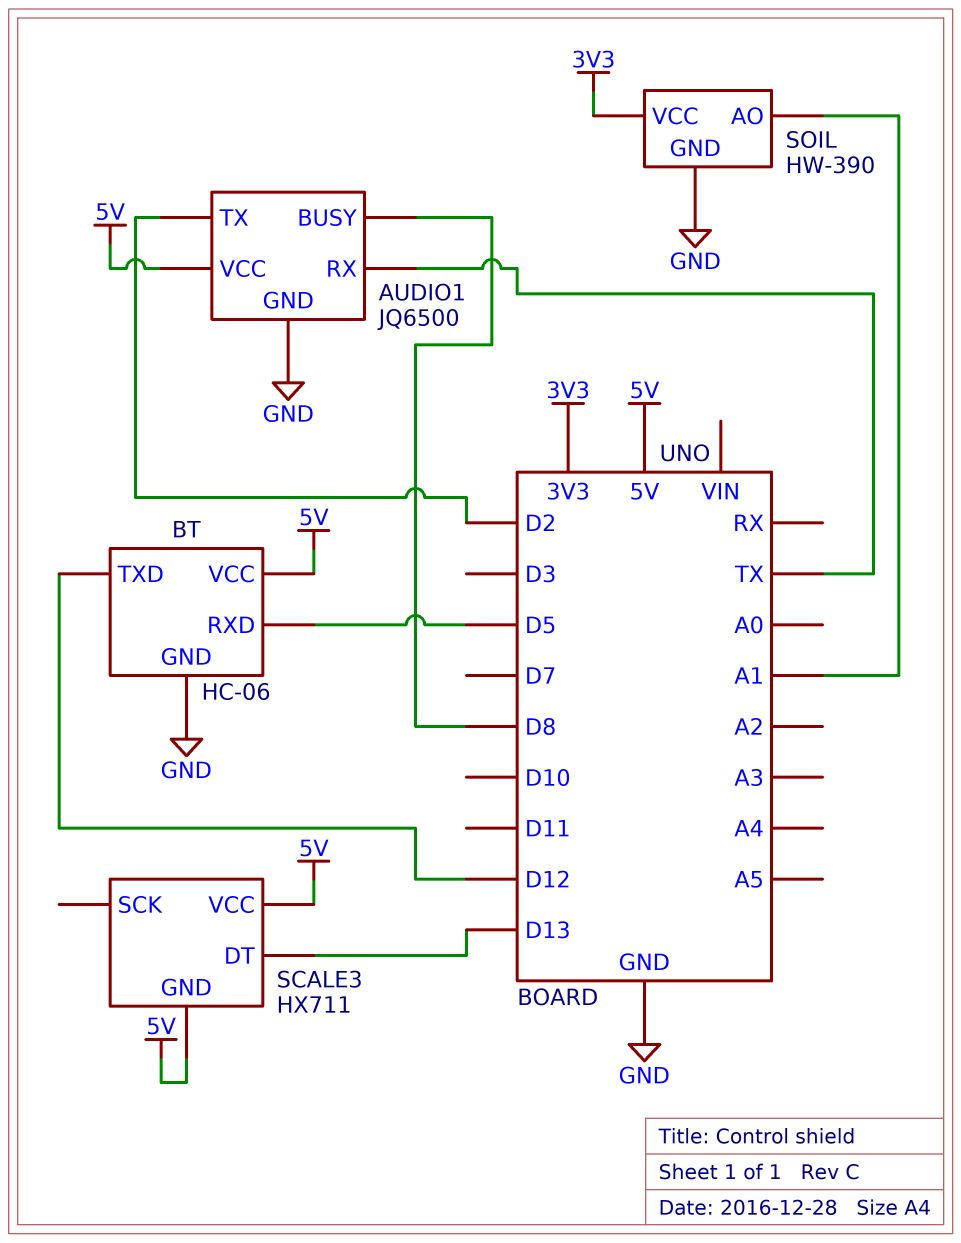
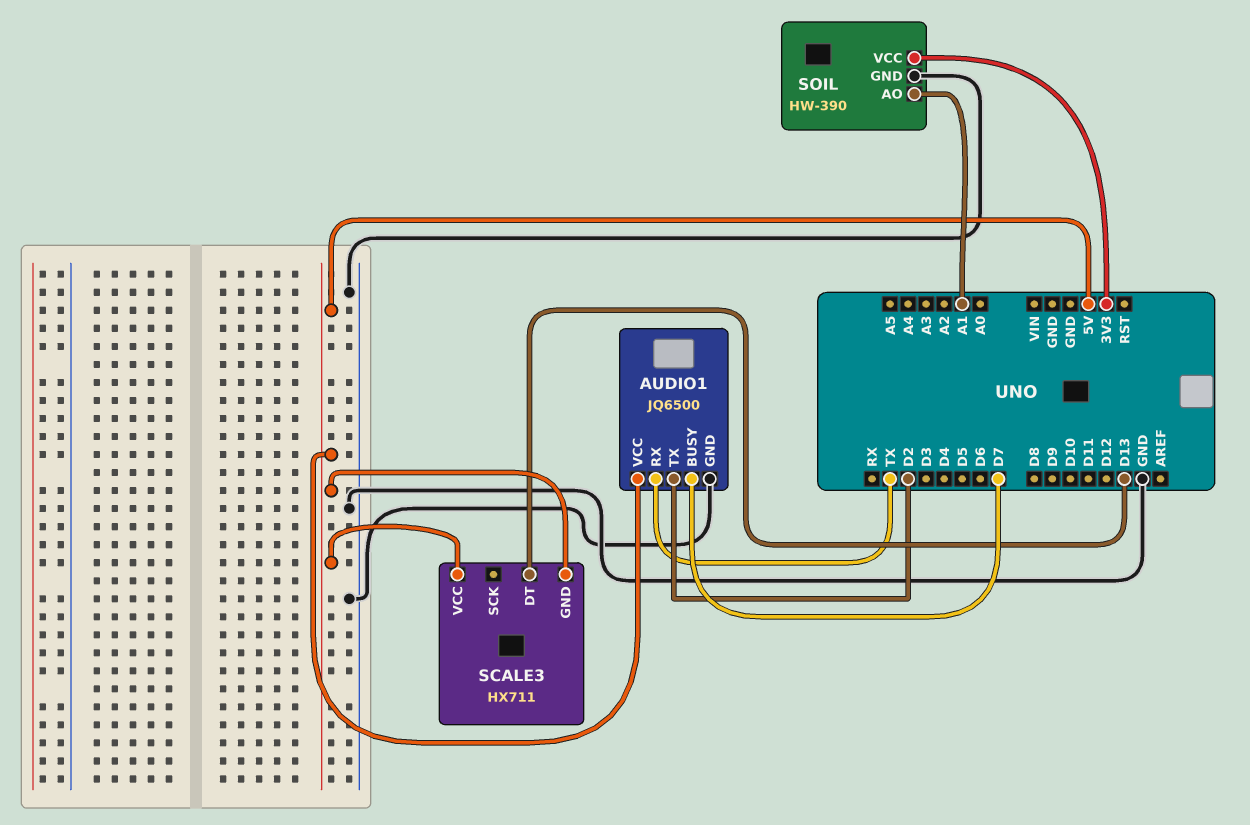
AUDIO1 pin BUSY: D8 -> D7
BT: HC-06 -> none
BT pin GND: GND -> none
BT pin RXD: D5 -> none
BT pin TXD: D12 -> none
BT pin VCC: 5V -> none

